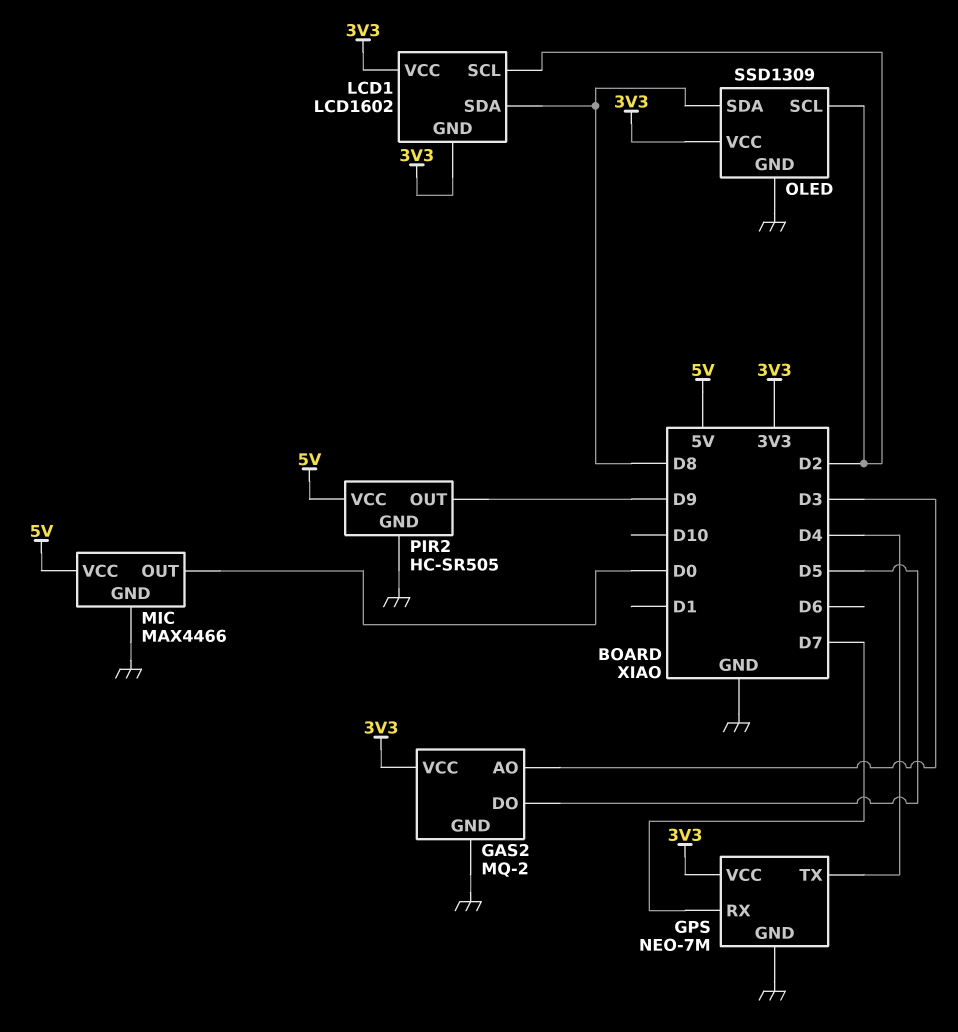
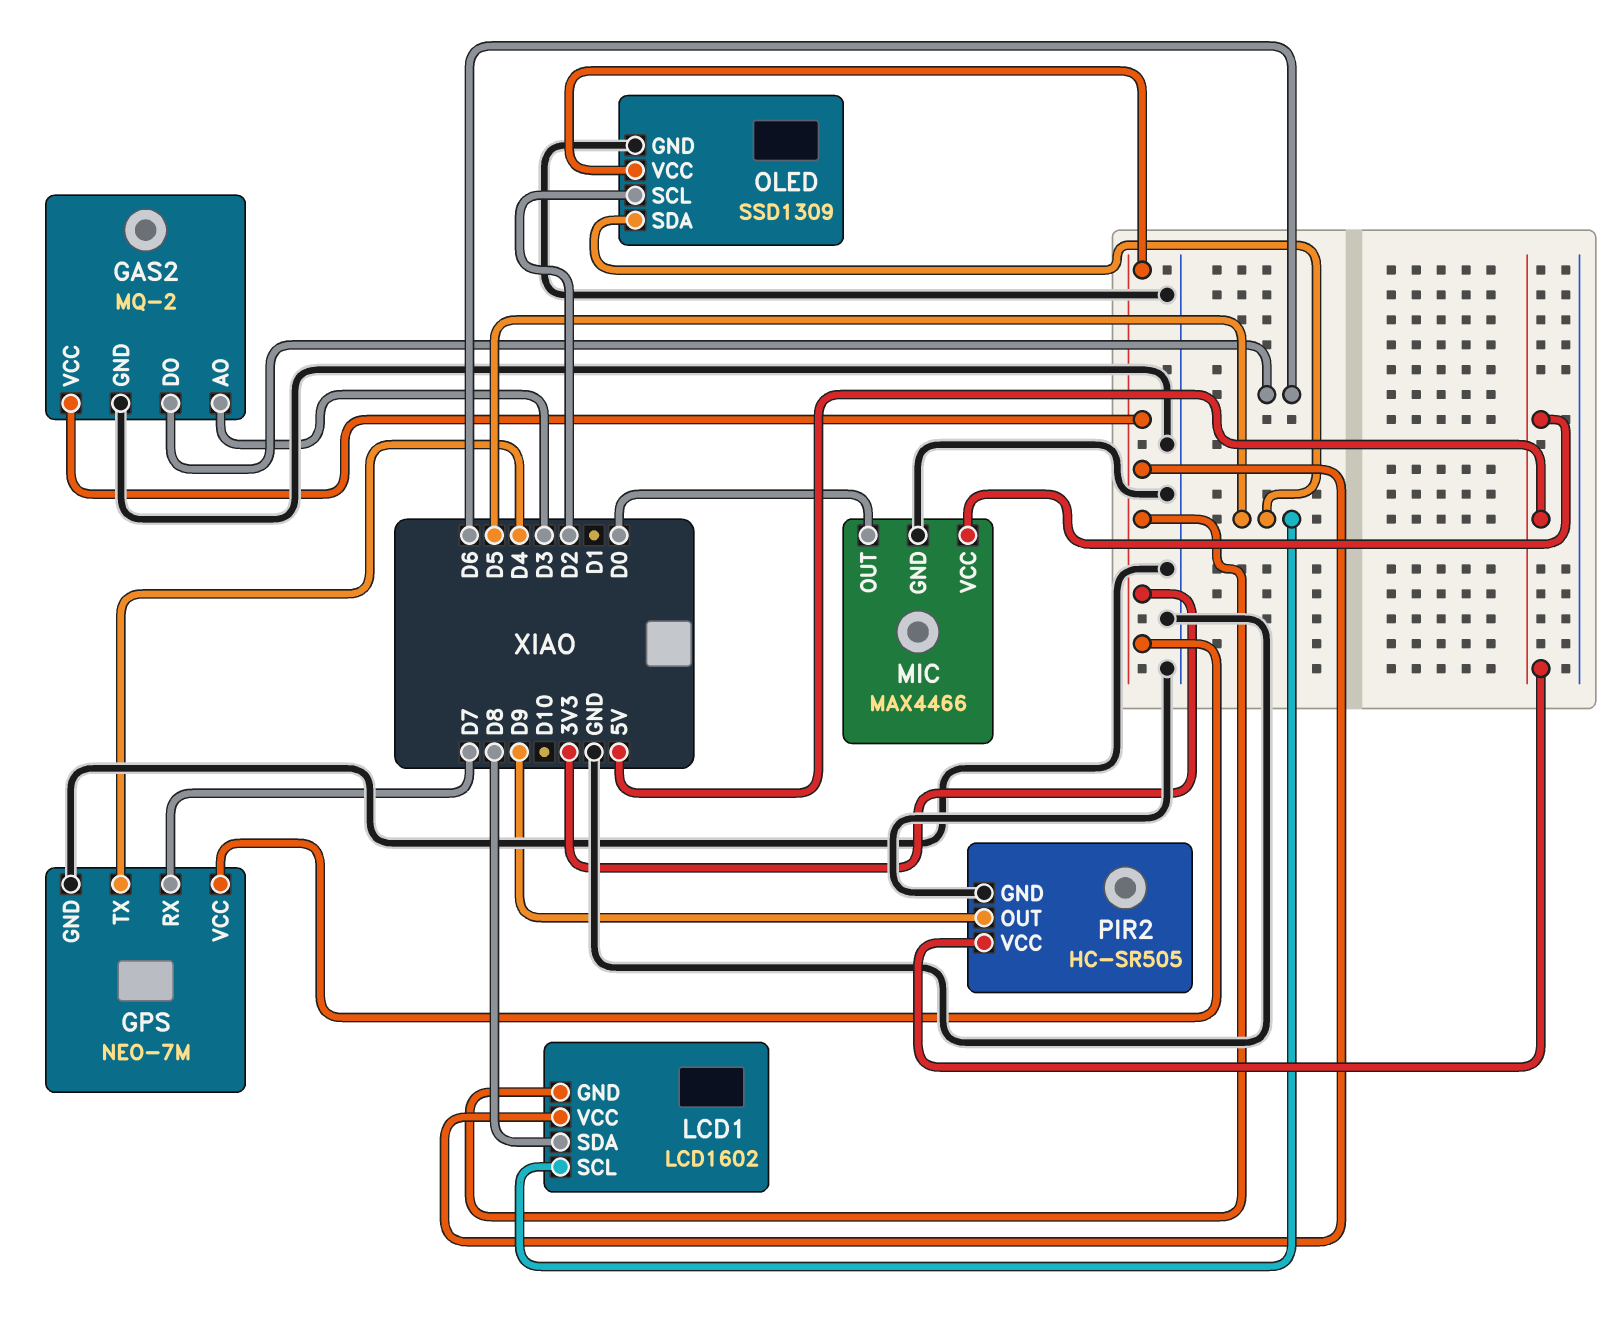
GAS2 pin DO: D5 -> D6
LCD1 pin SCL: D2 -> D5
OLED pin SDA: D8 -> D5

